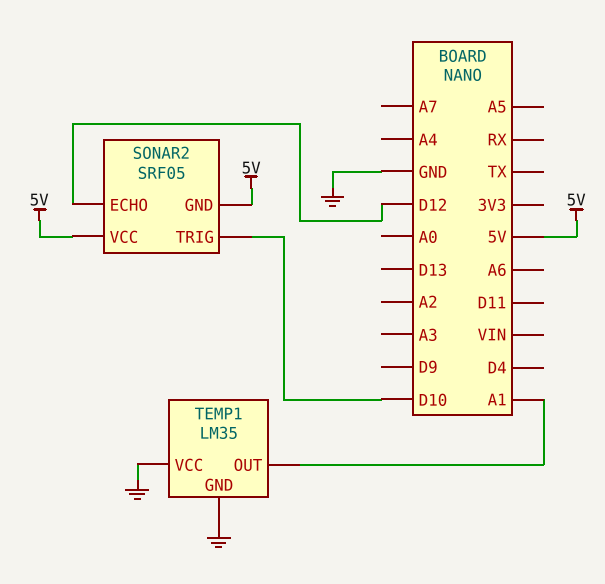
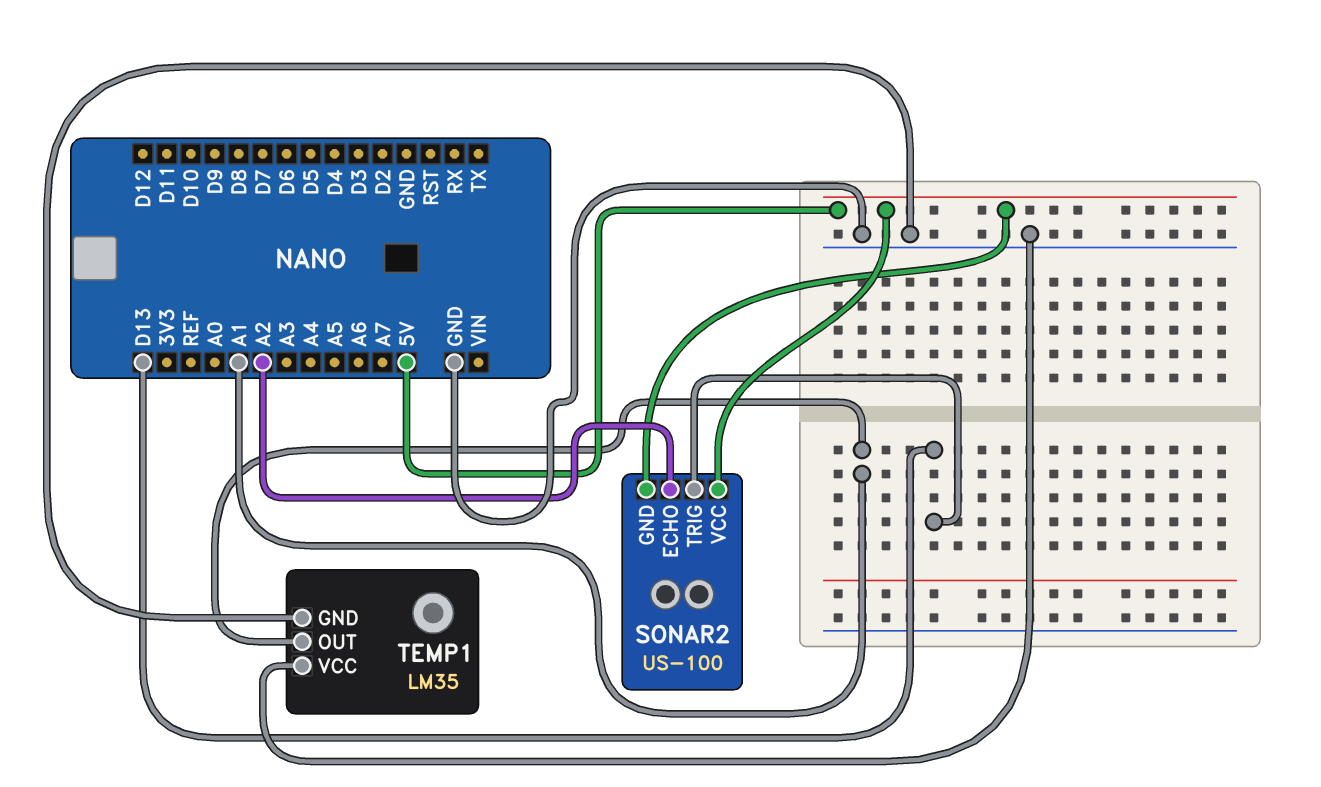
SONAR2: SRF05 -> US-100
SONAR2 pin ECHO: D12 -> A2
SONAR2 pin TRIG: D10 -> D13

